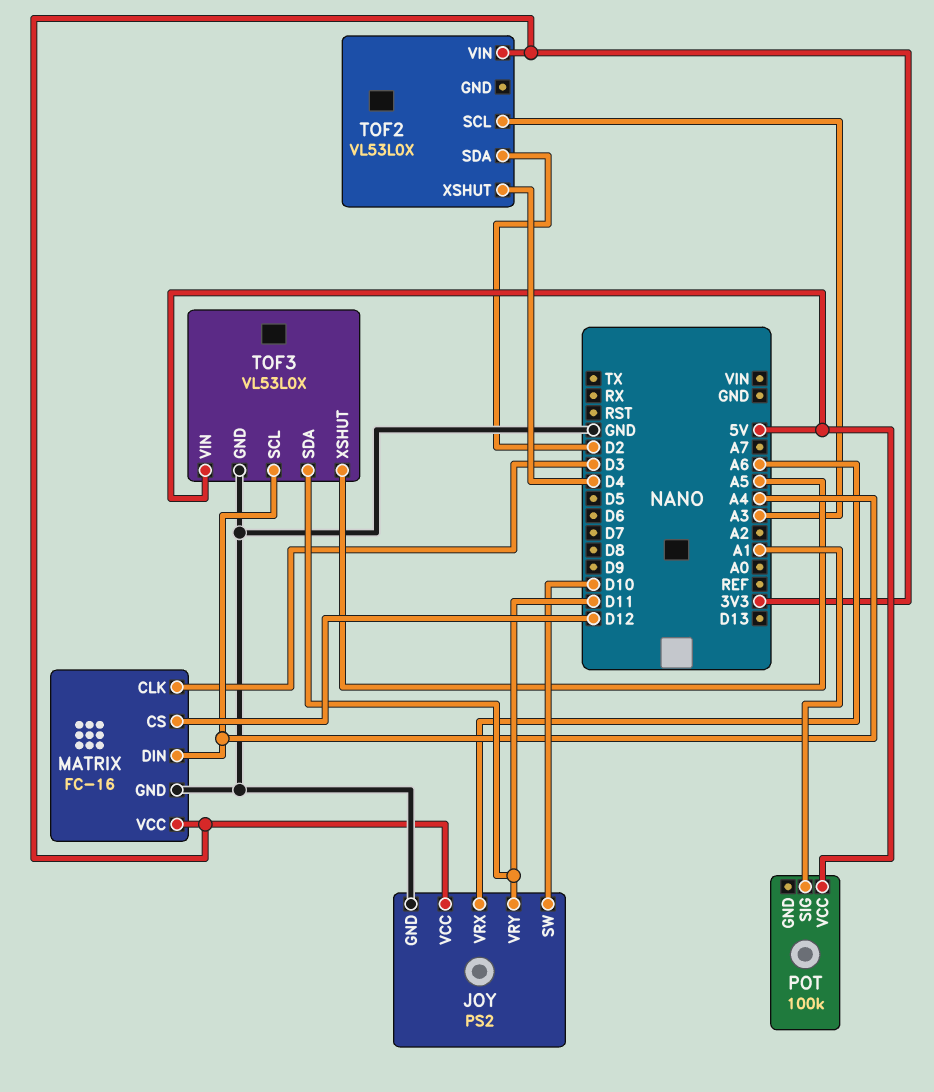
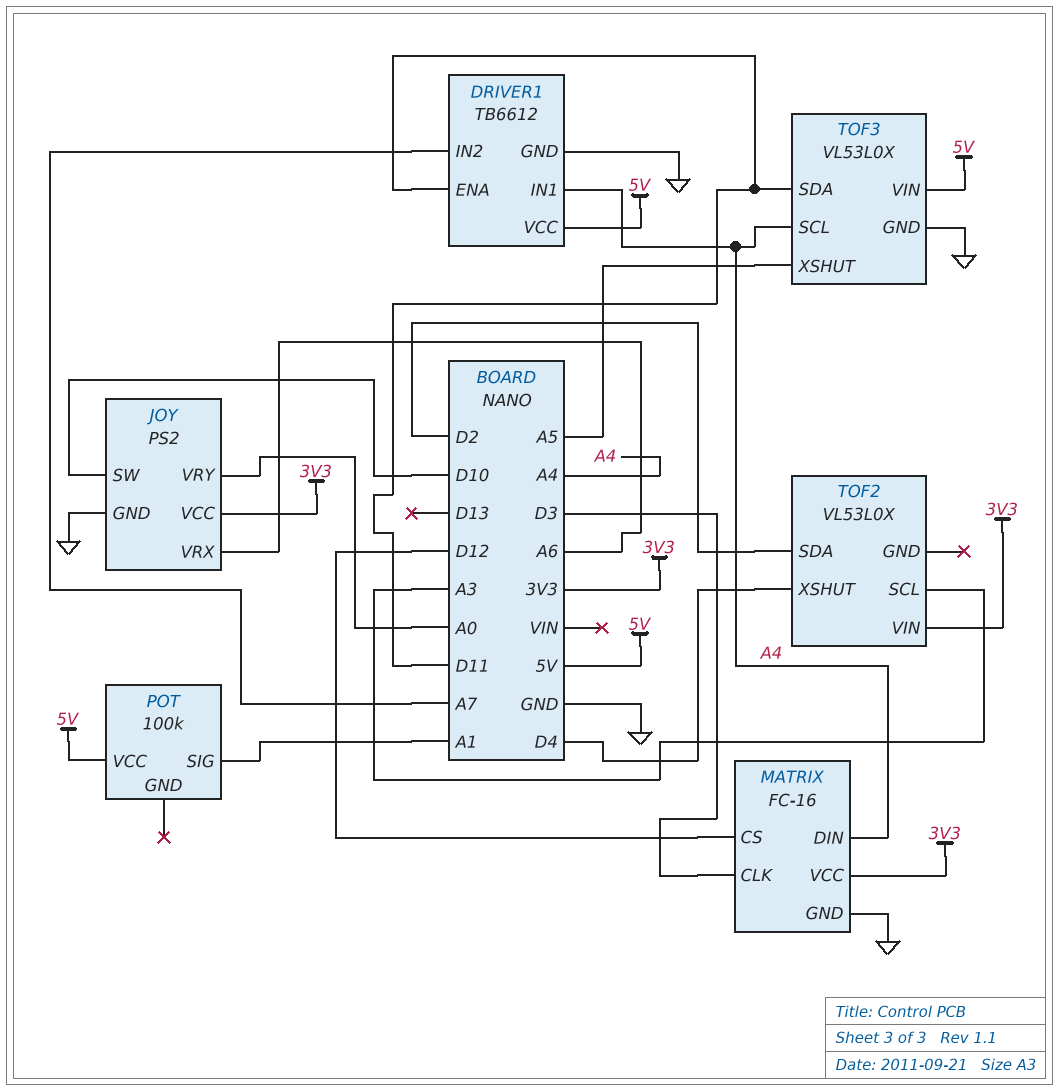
DRIVER1: none -> TB6612
DRIVER1 pin ENA: none -> D11
DRIVER1 pin GND: none -> GND
DRIVER1 pin IN1: none -> A4
DRIVER1 pin IN2: none -> A7
DRIVER1 pin VCC: none -> 5V
JOY pin VRY: D11 -> A0

